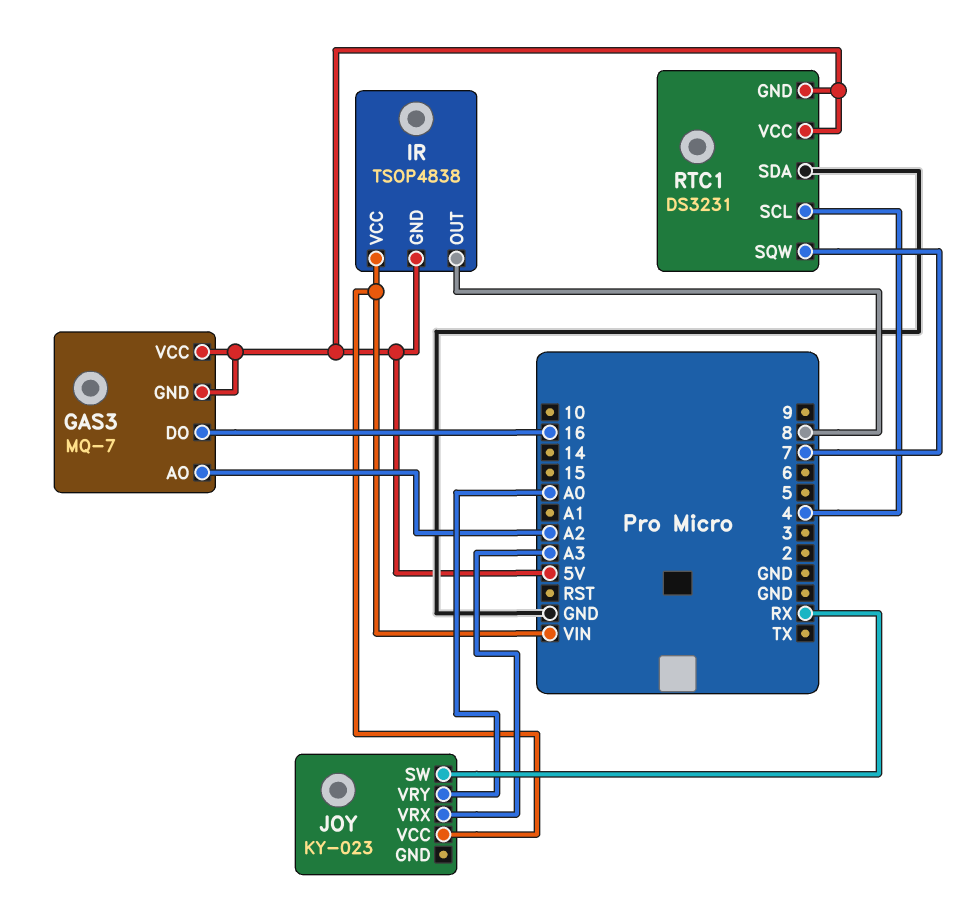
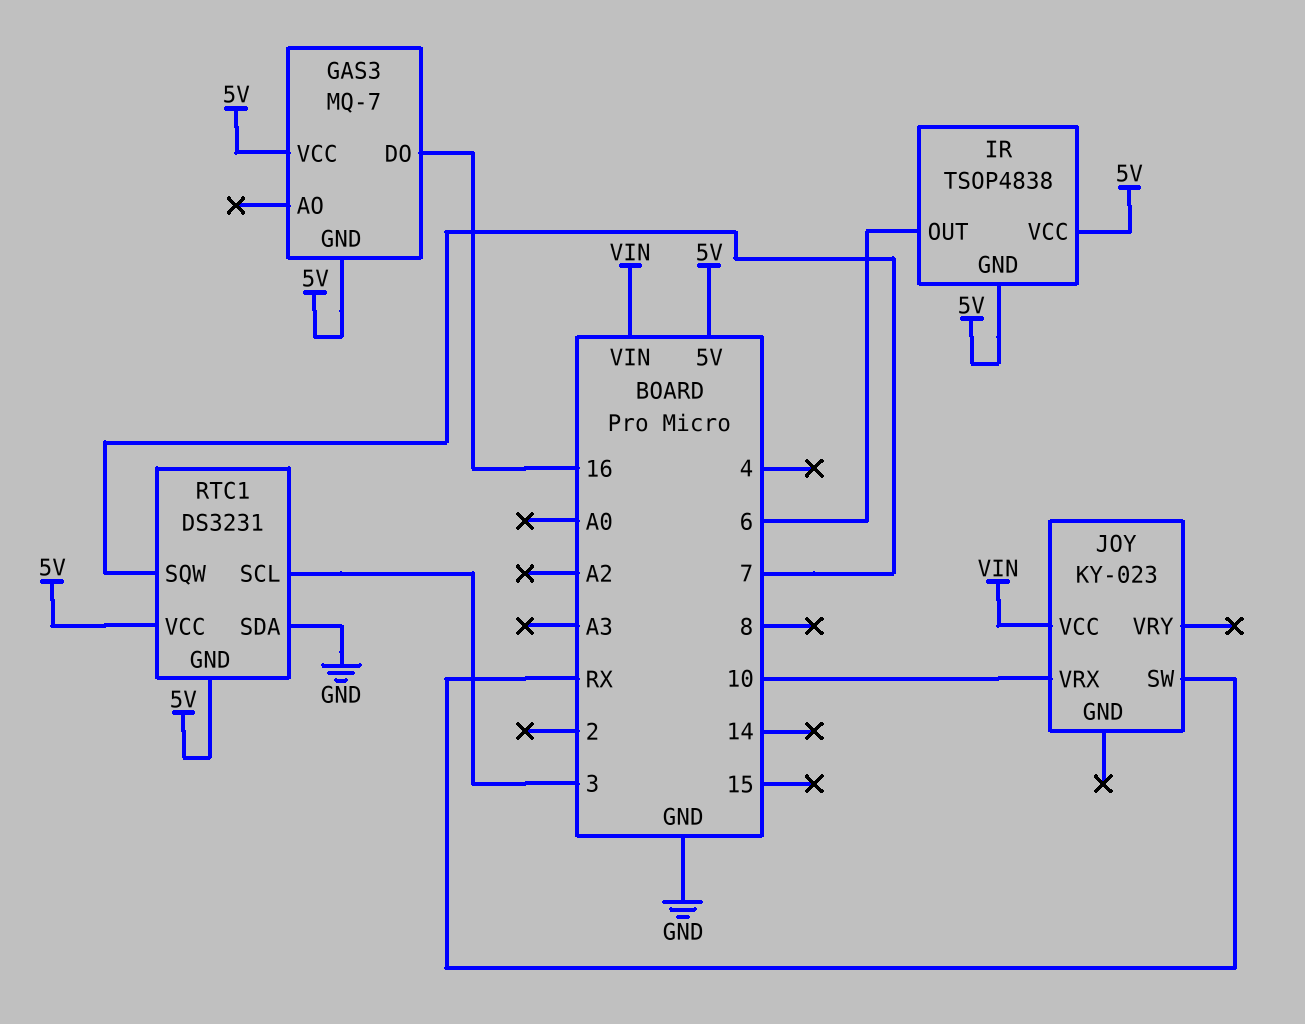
GAS3 pin AO: A2 -> none
IR pin OUT: 8 -> 6
IR pin VCC: VIN -> 5V
JOY pin VRX: A3 -> 10
JOY pin VRY: A0 -> none
RTC1 pin SCL: 4 -> 3

